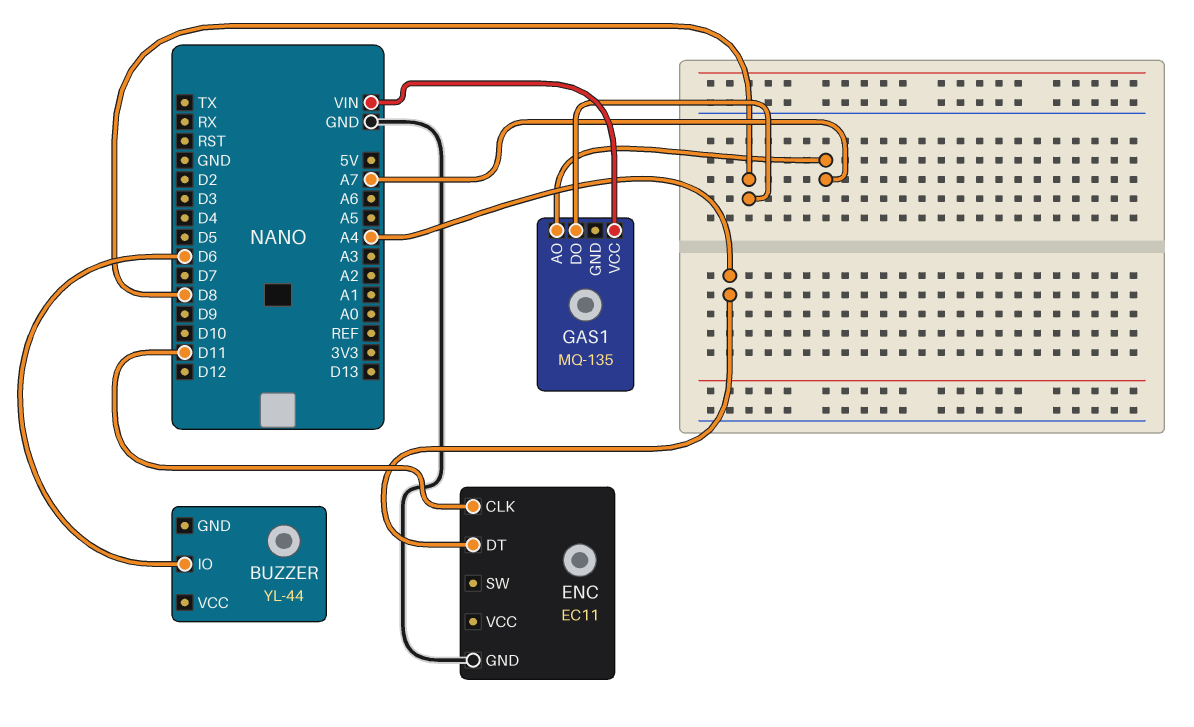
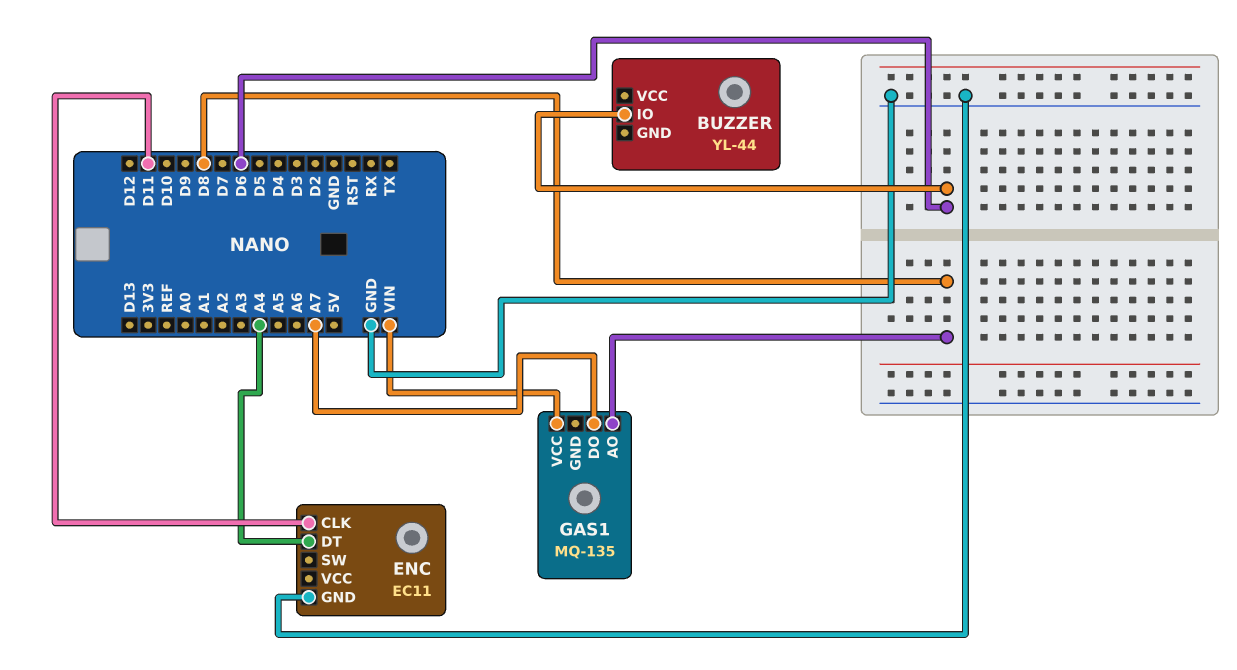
GAS1 pin AO: A7 -> D8
GAS1 pin DO: D8 -> A7

